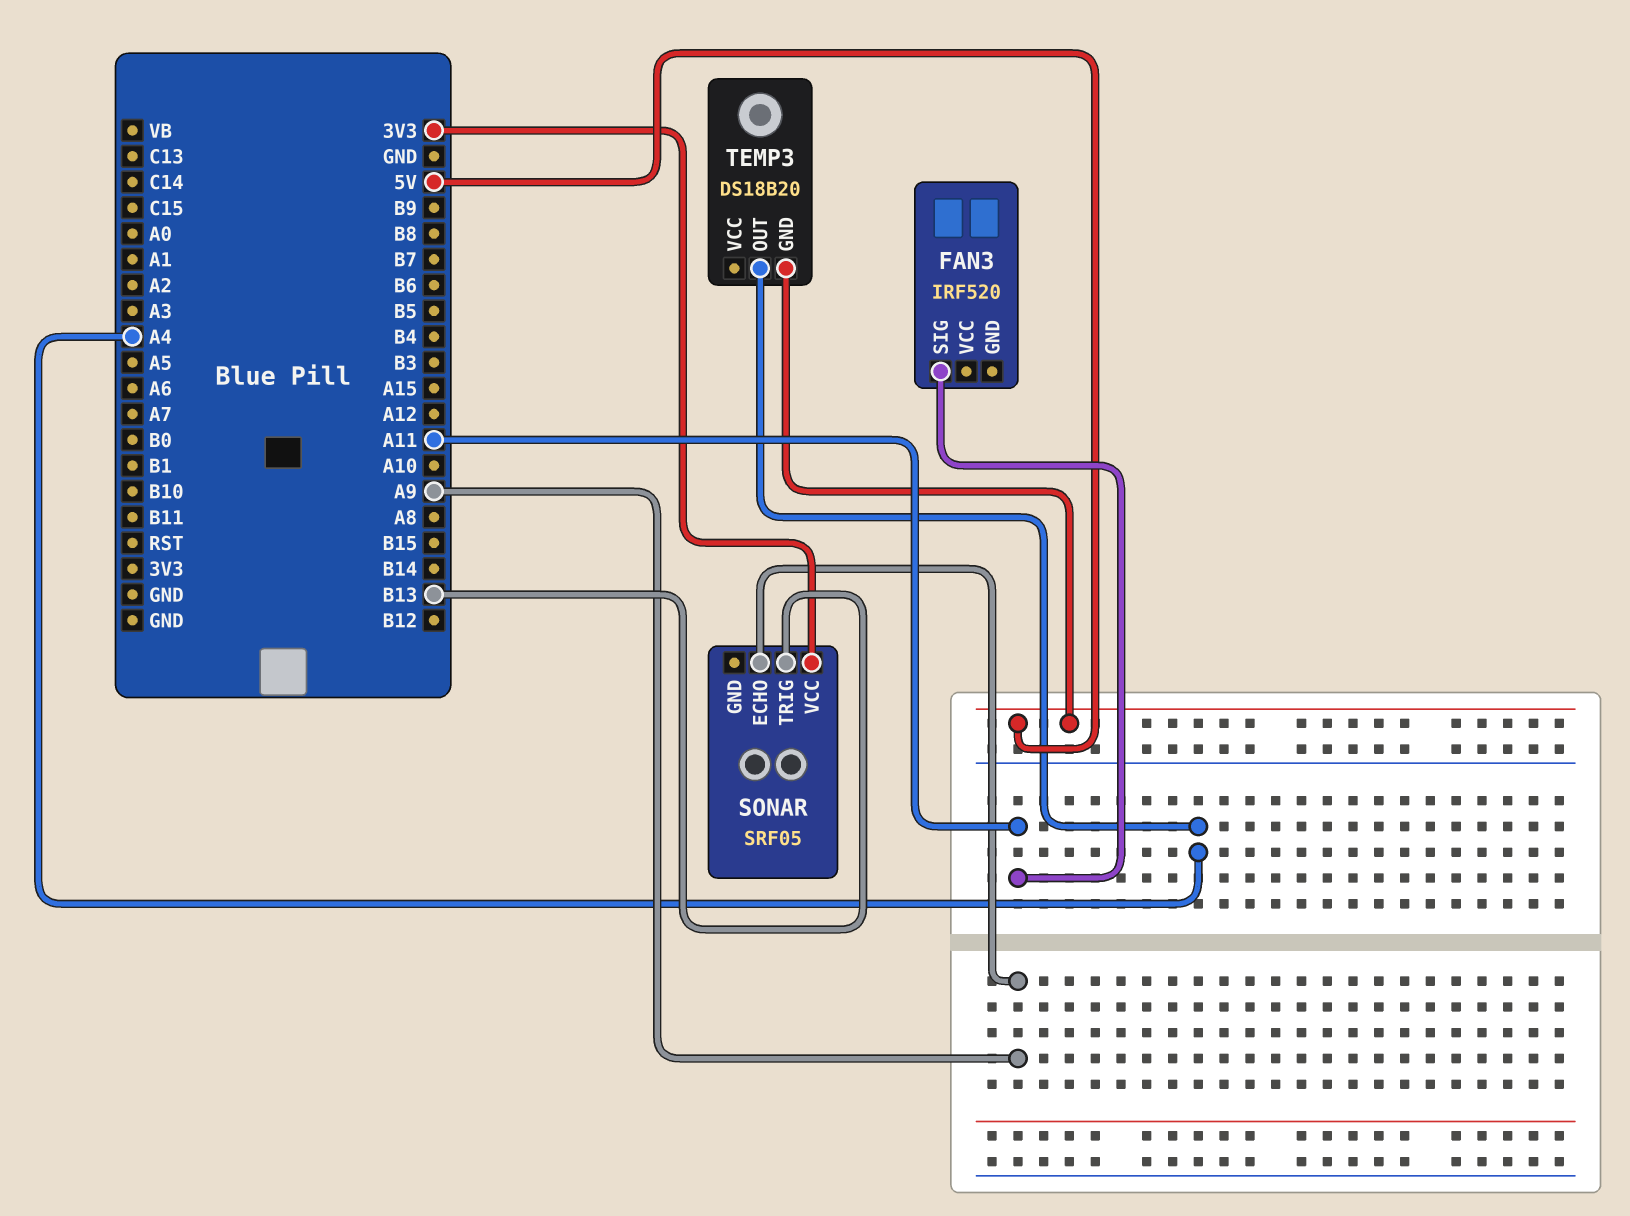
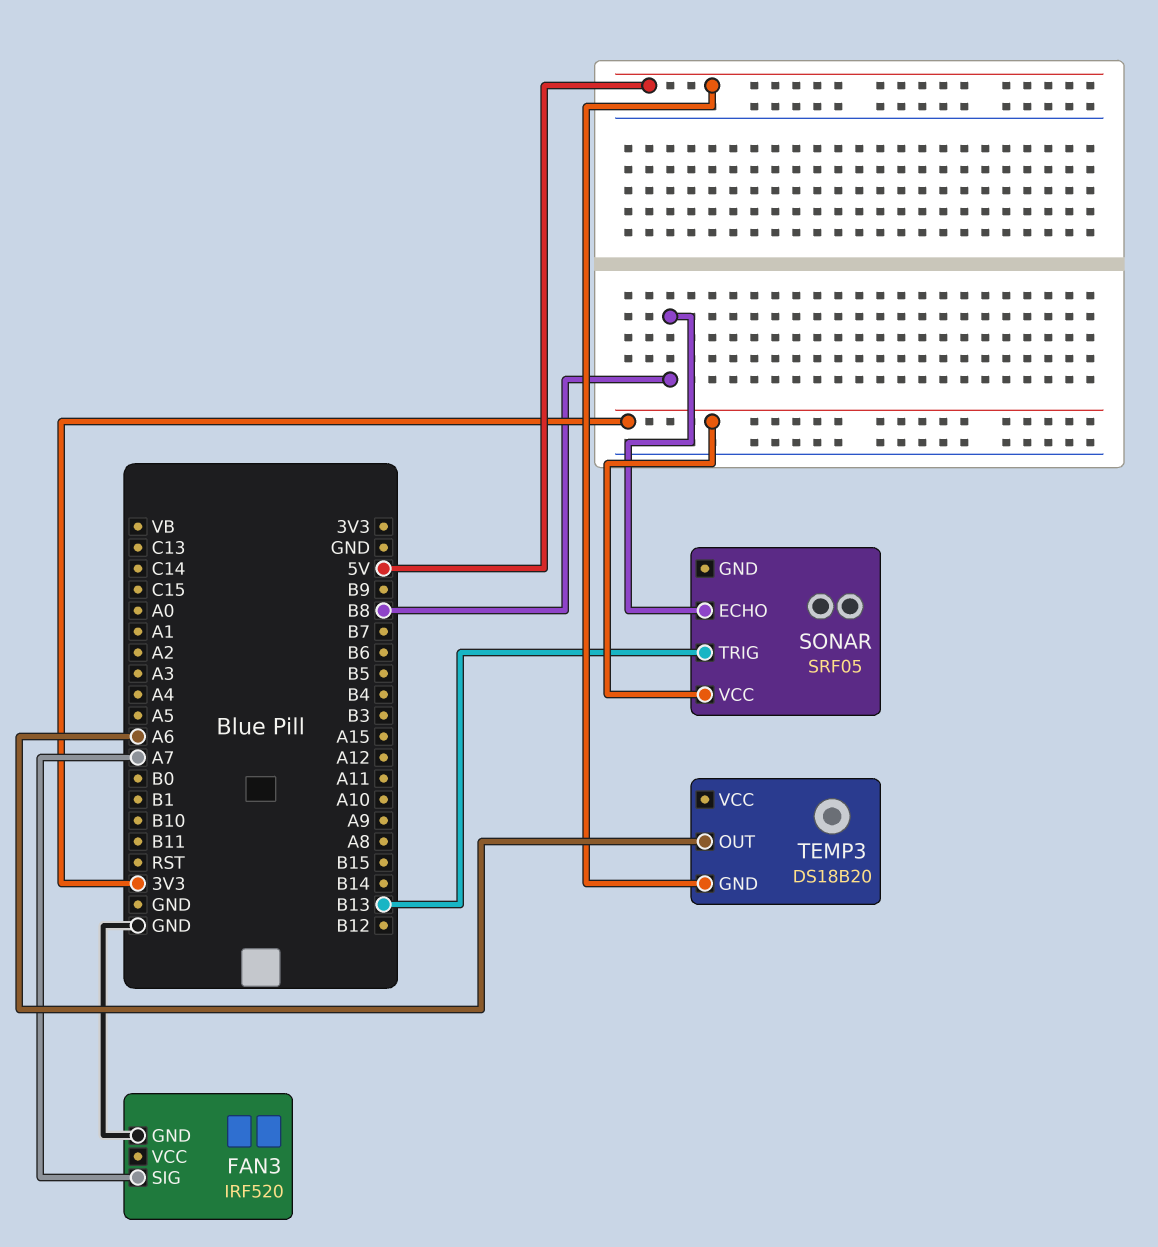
FAN3 pin GND: none -> GND
FAN3 pin SIG: A11 -> A7
SONAR pin ECHO: A9 -> B8
TEMP3 pin OUT: A4 -> A6

